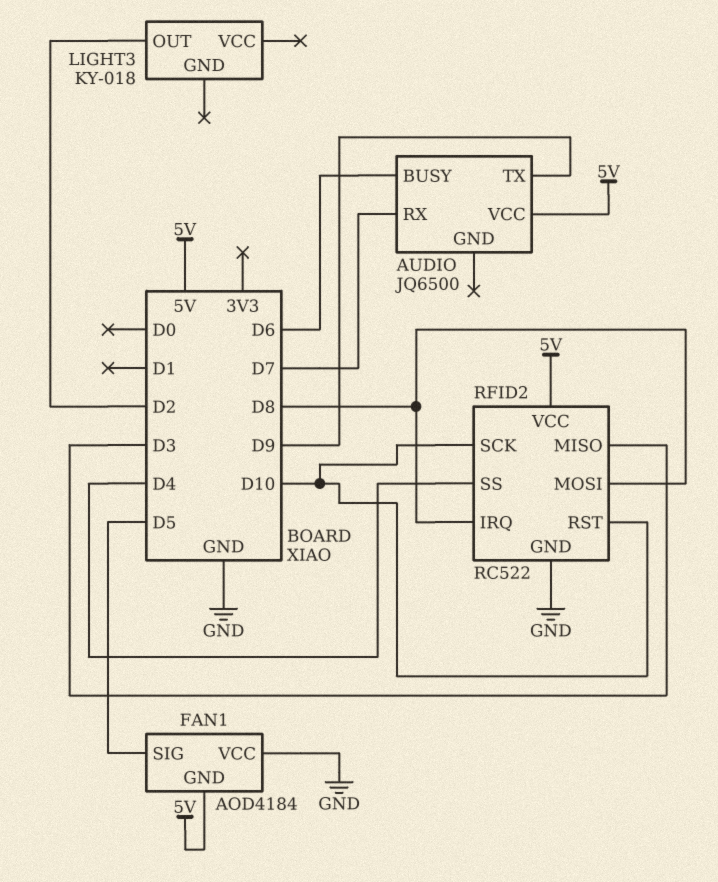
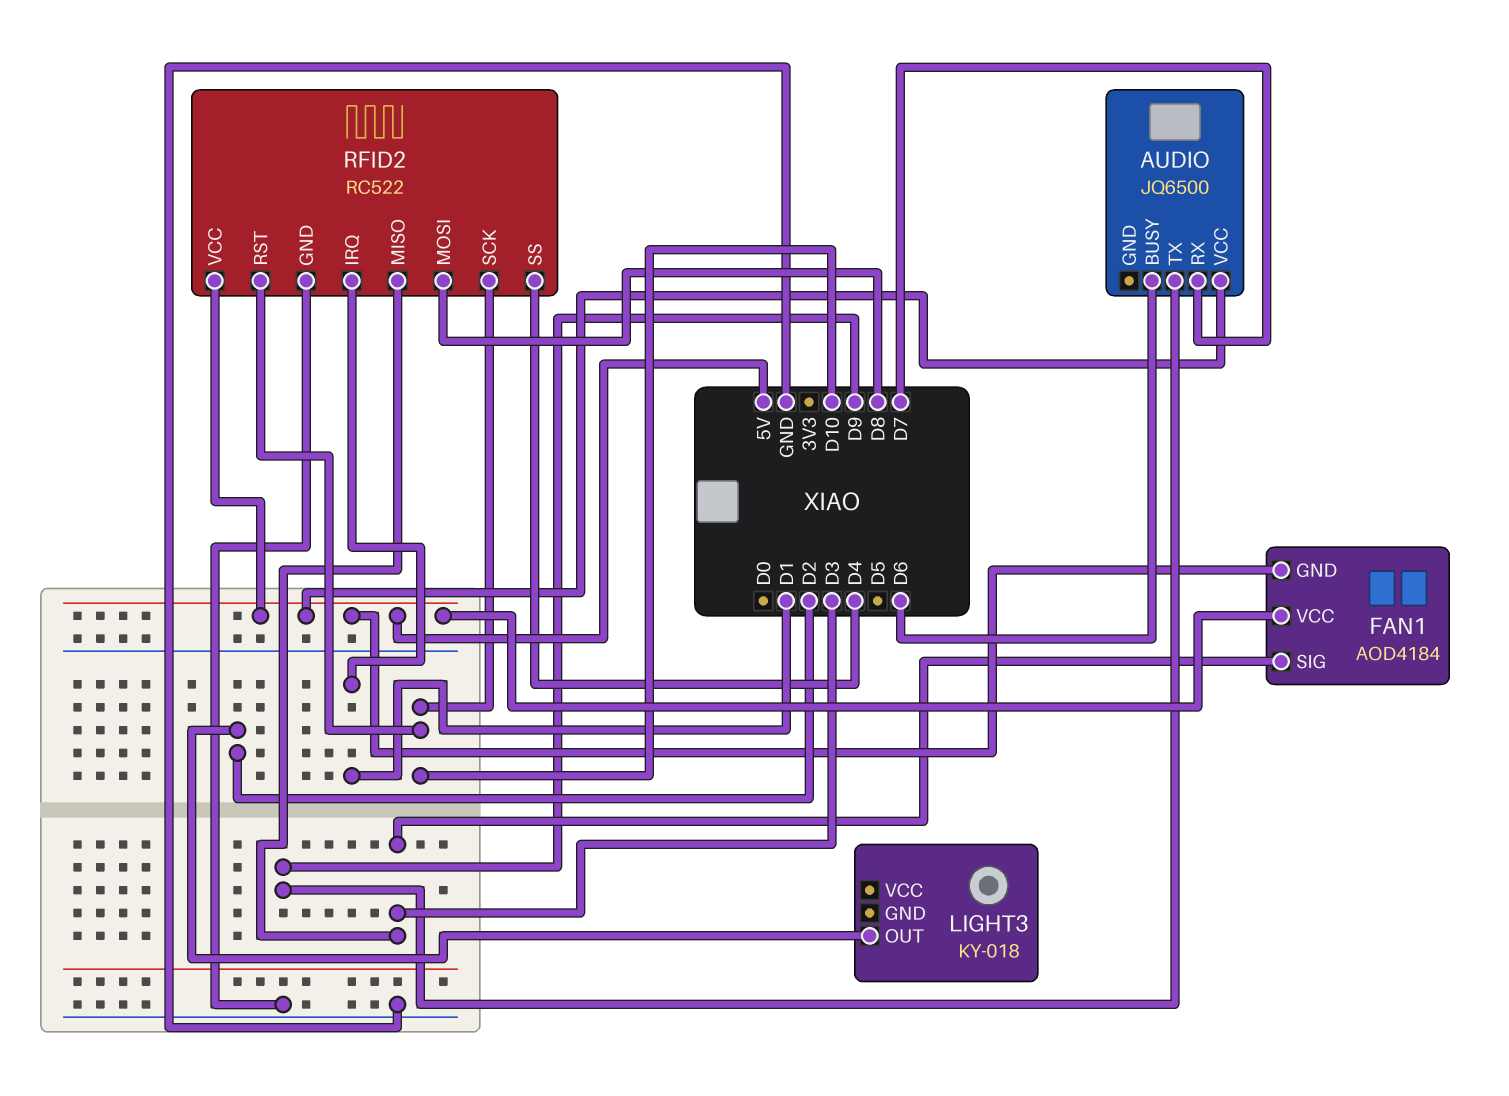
FAN1 pin SIG: D5 -> D3
FAN1 pin VCC: GND -> 5V
RFID2 pin IRQ: D8 -> D1

